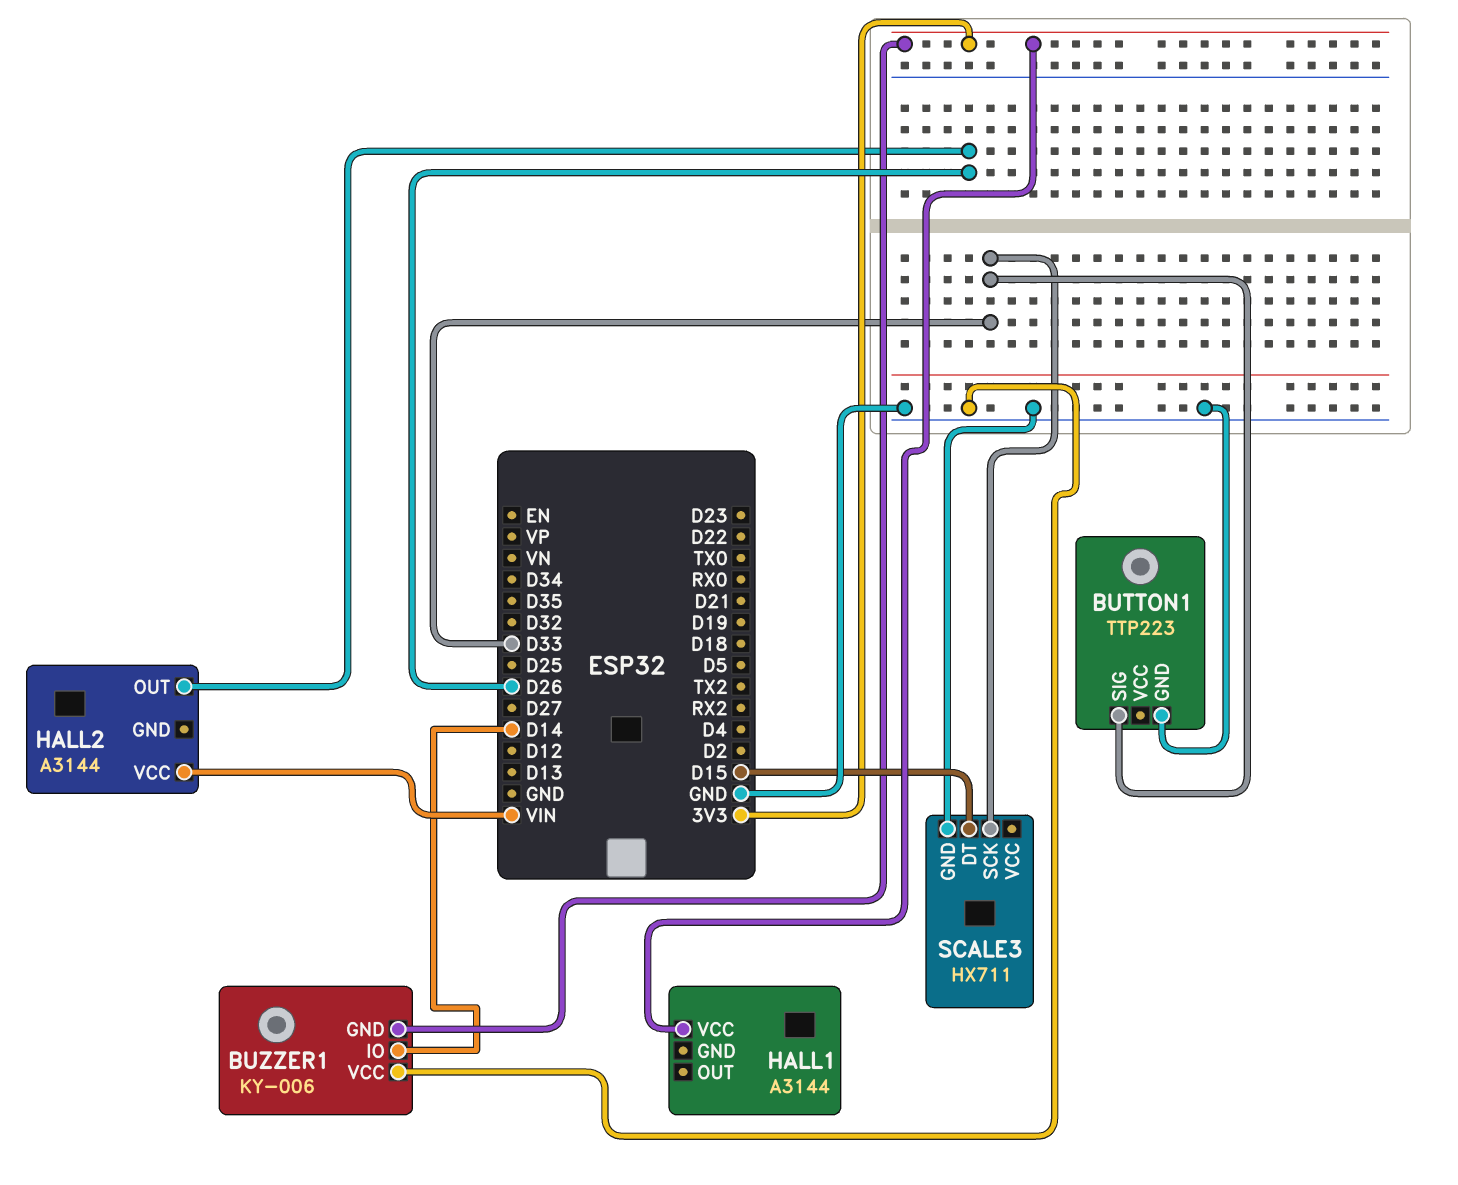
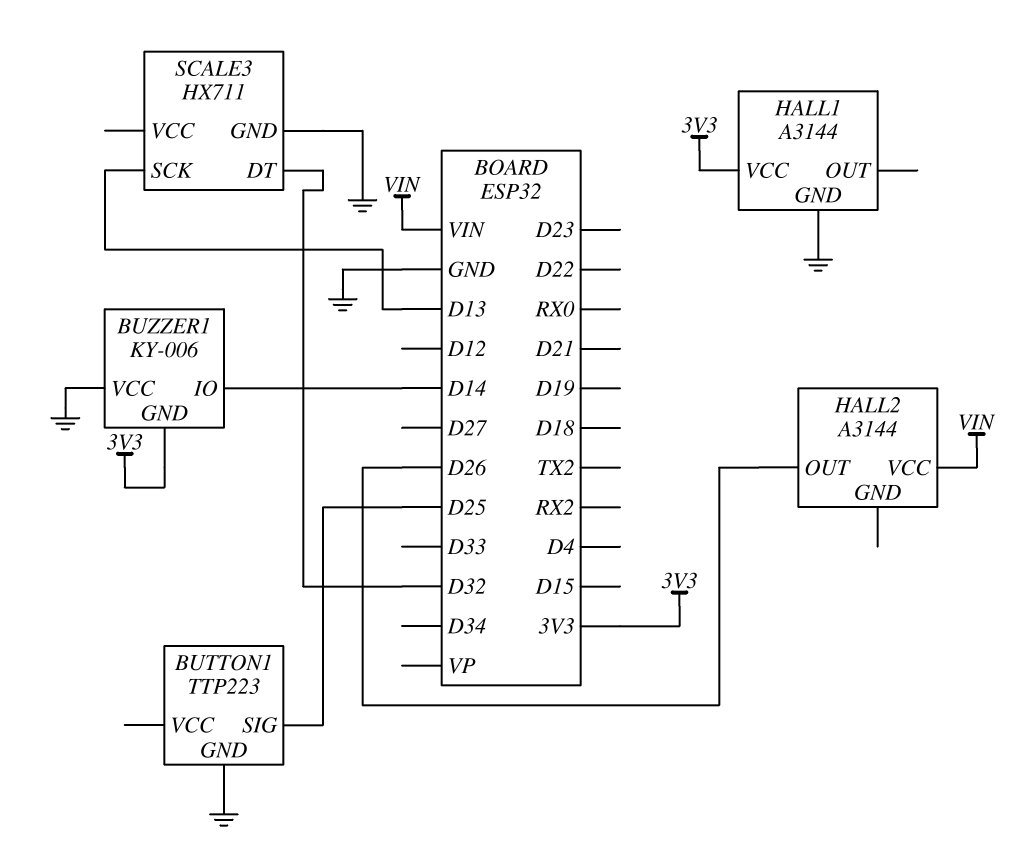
BUTTON1 pin SIG: D33 -> D25
HALL1 pin GND: none -> GND
SCALE3 pin DT: D15 -> D32
SCALE3 pin SCK: D33 -> D13

